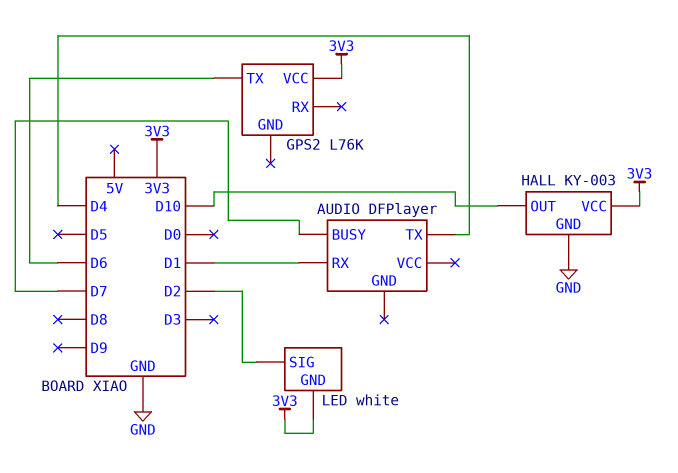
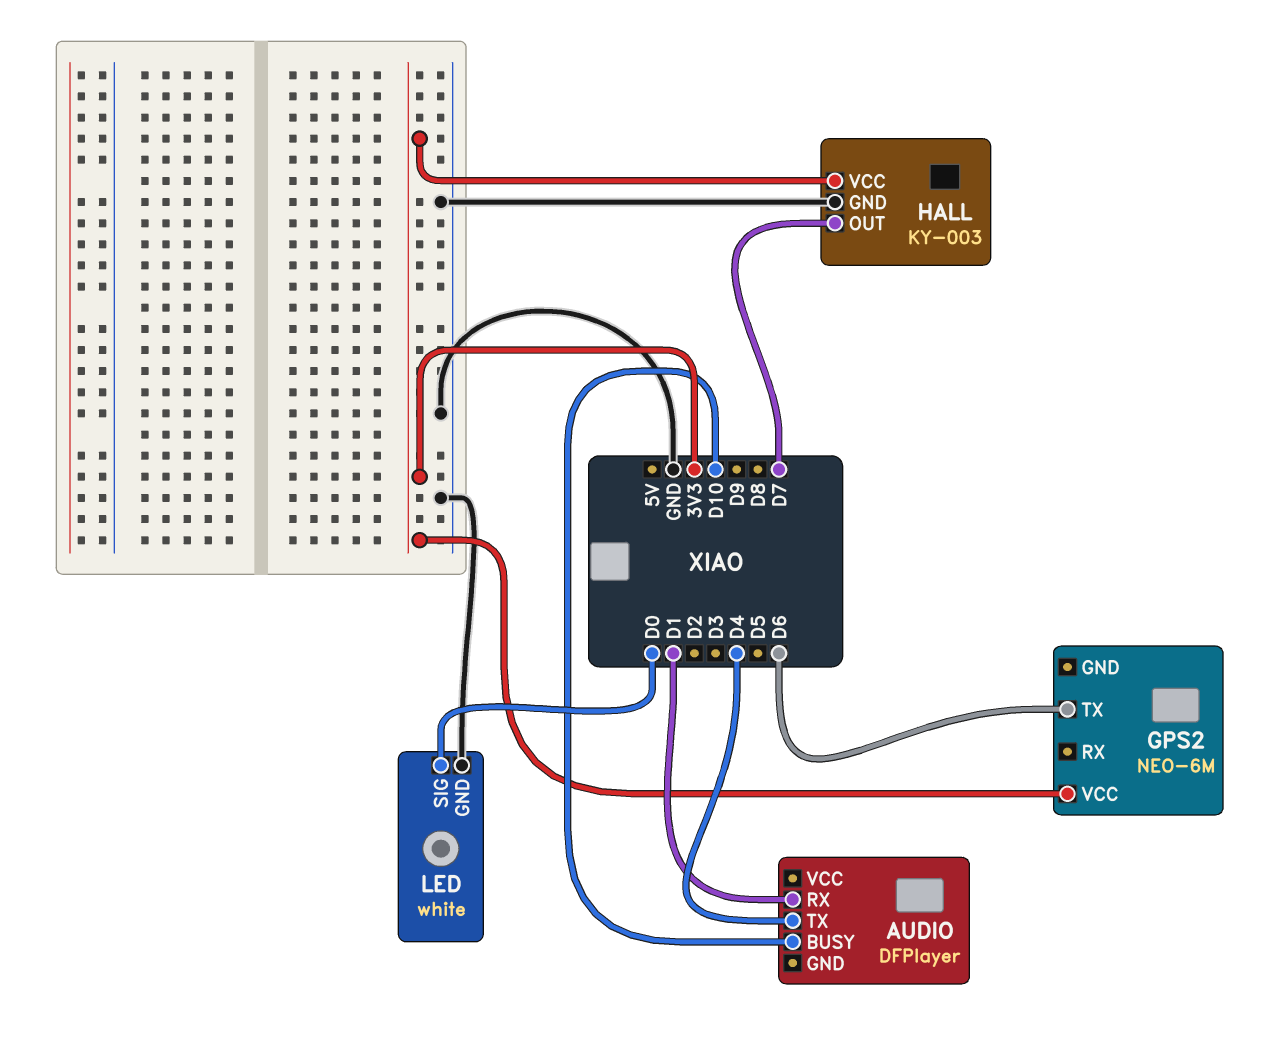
AUDIO pin BUSY: D7 -> D10
GPS2: L76K -> NEO-6M
HALL pin OUT: D10 -> D7
LED pin GND: 3V3 -> GND
LED pin SIG: D2 -> D0

